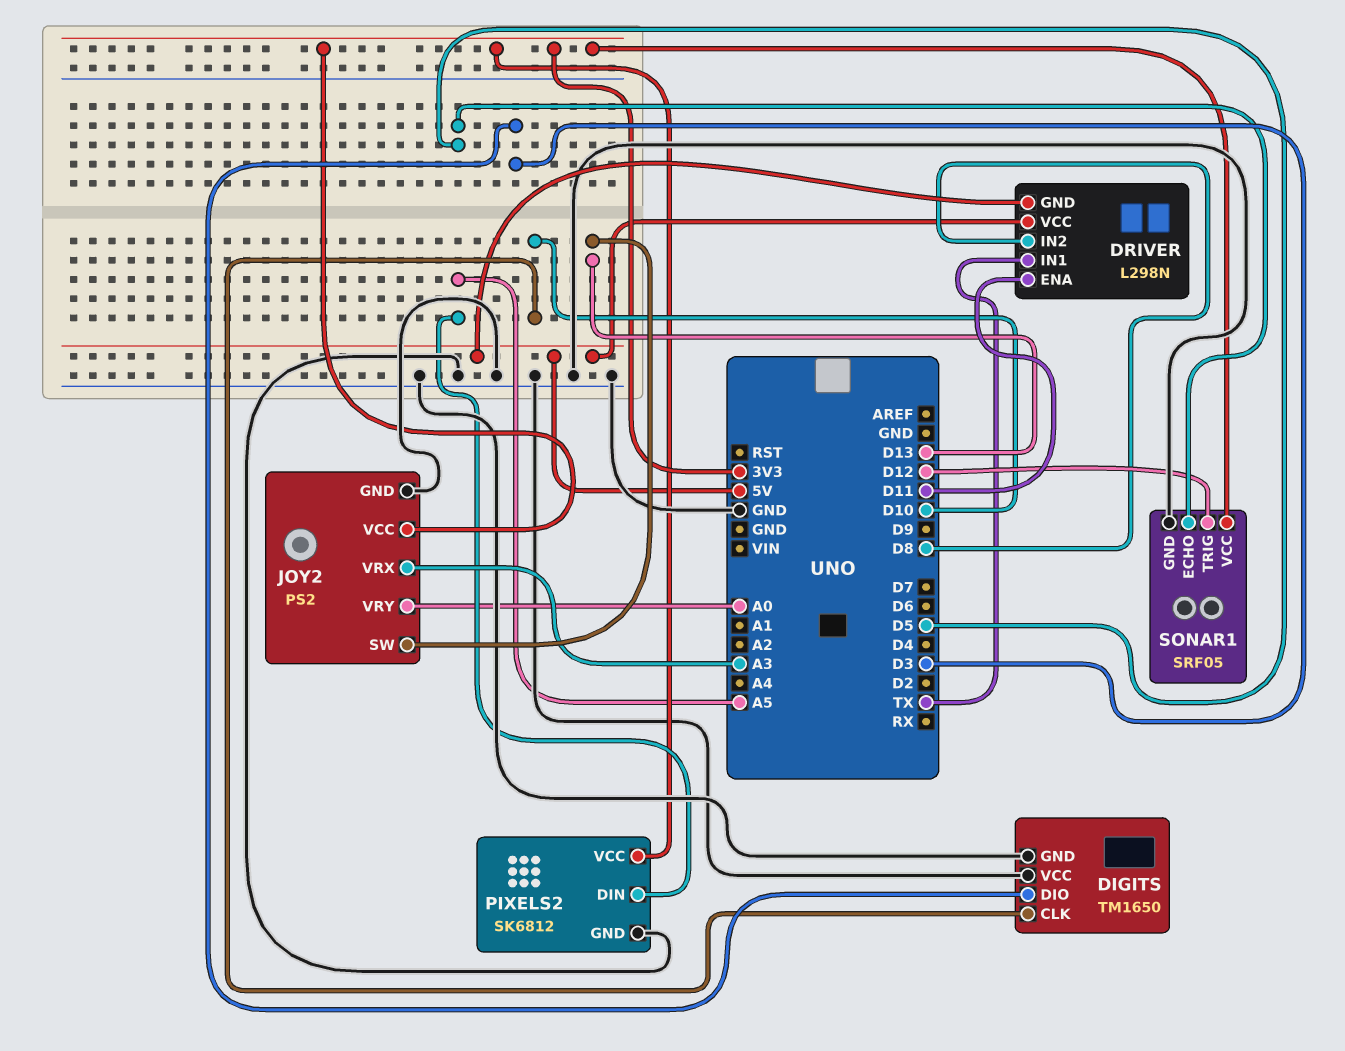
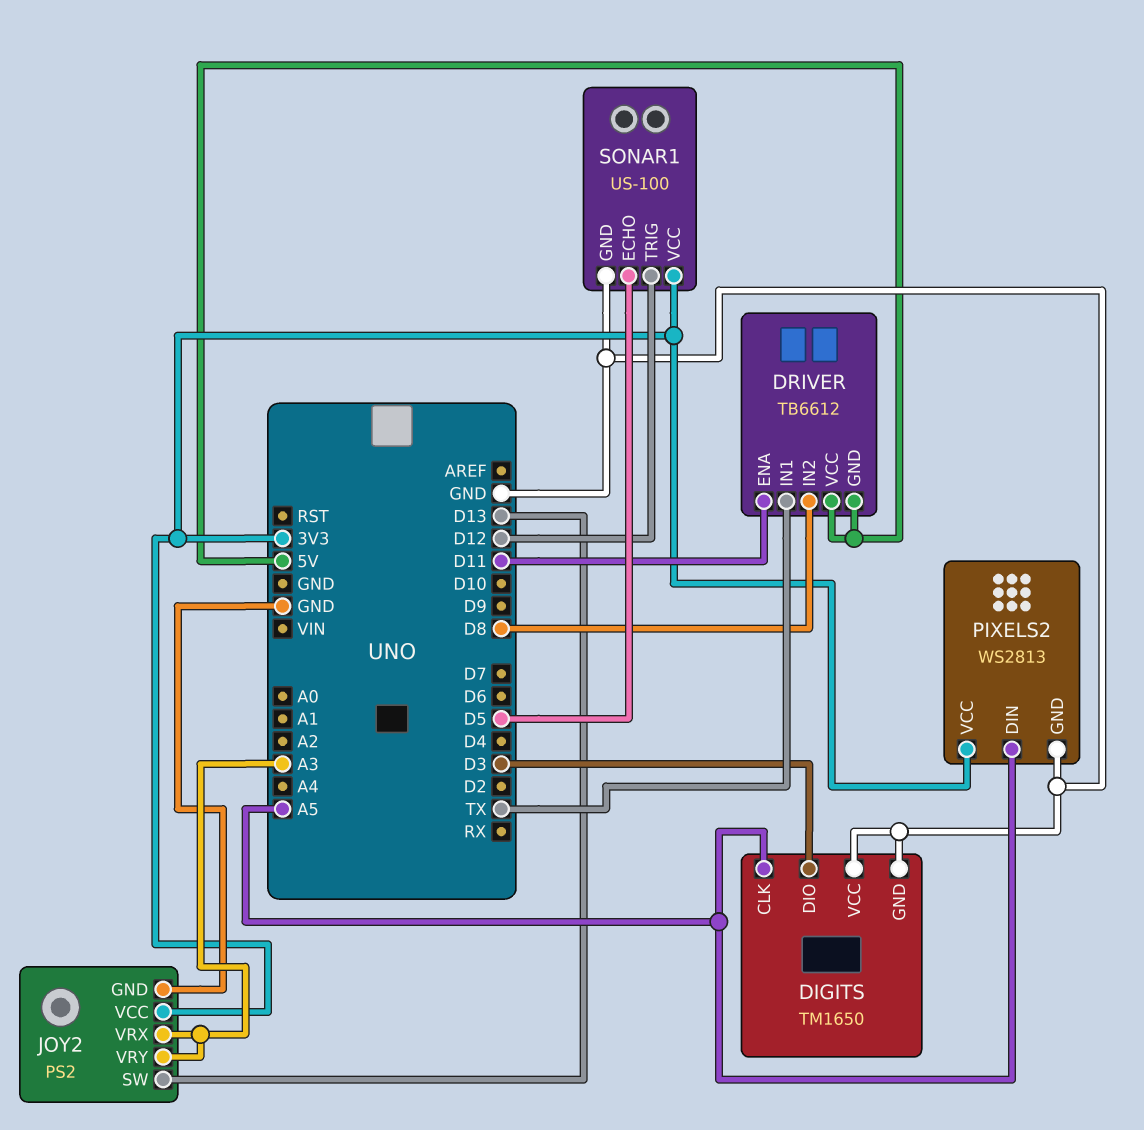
DIGITS pin CLK: D10 -> A5
DRIVER: L298N -> TB6612
JOY2 pin VRY: A0 -> A3
PIXELS2: SK6812 -> WS2813
SONAR1: SRF05 -> US-100

